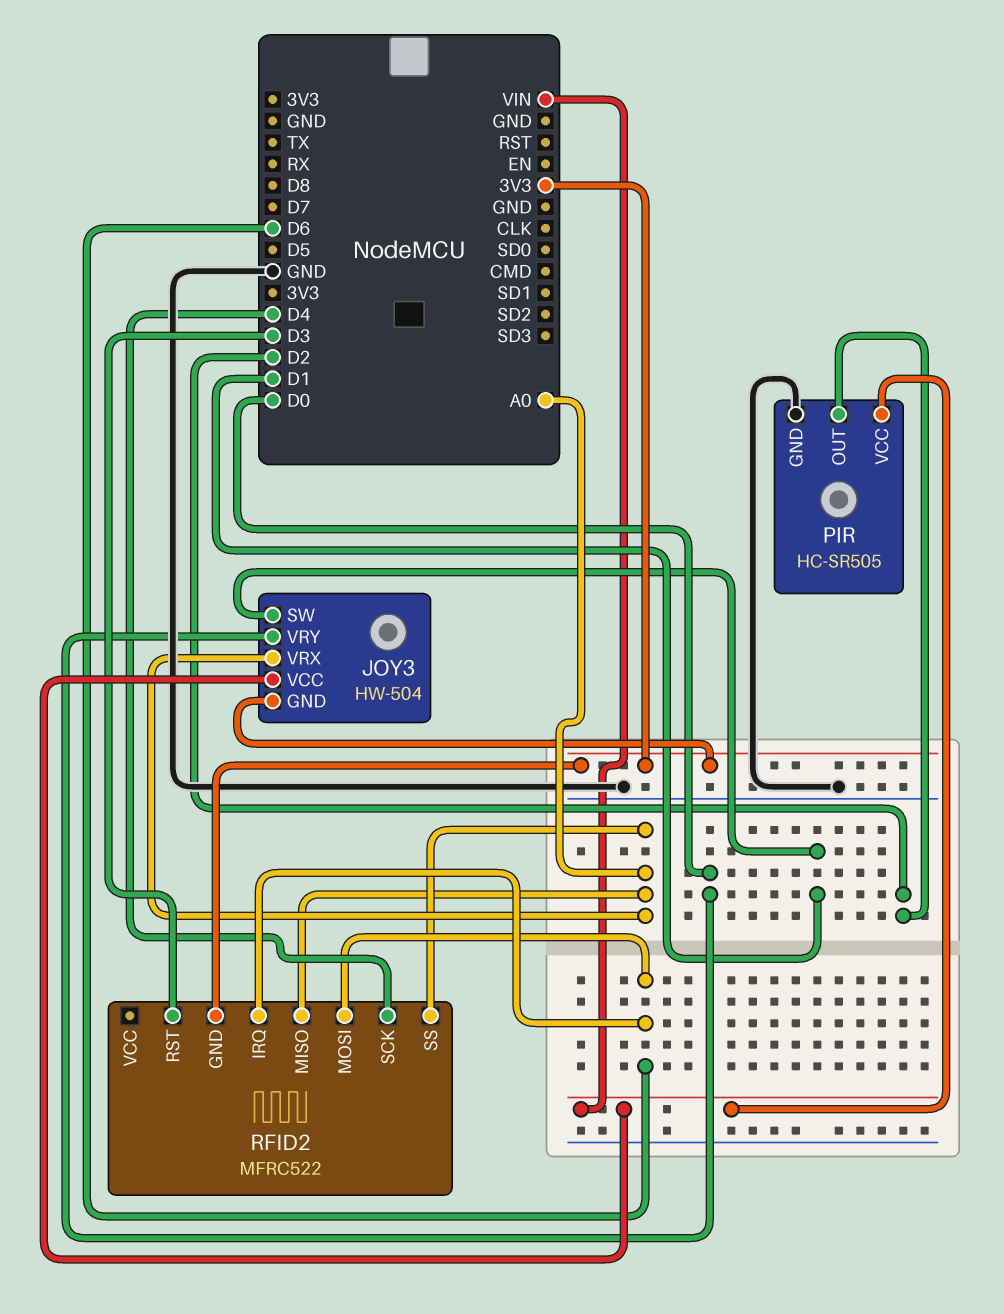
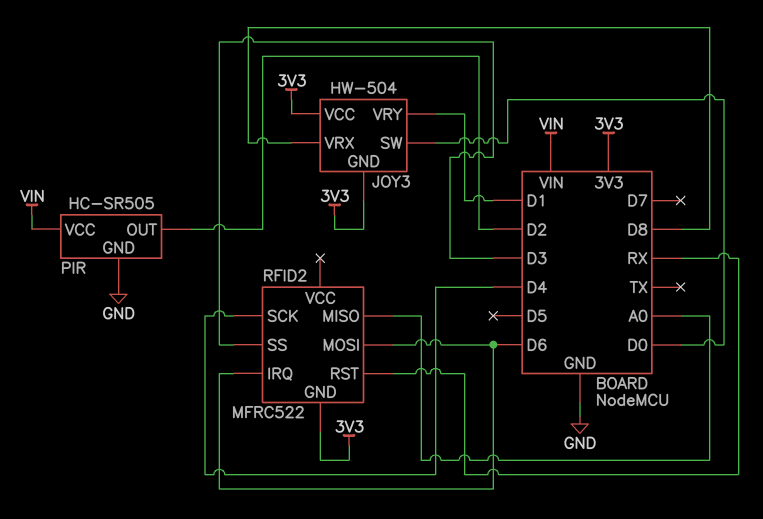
JOY3 pin SW: D1 -> D0
JOY3 pin VCC: VIN -> 3V3
JOY3 pin VRX: A0 -> D8
JOY3 pin VRY: D0 -> D1
RFID2 pin RST: D3 -> RX
RFID2 pin SS: A0 -> D3

